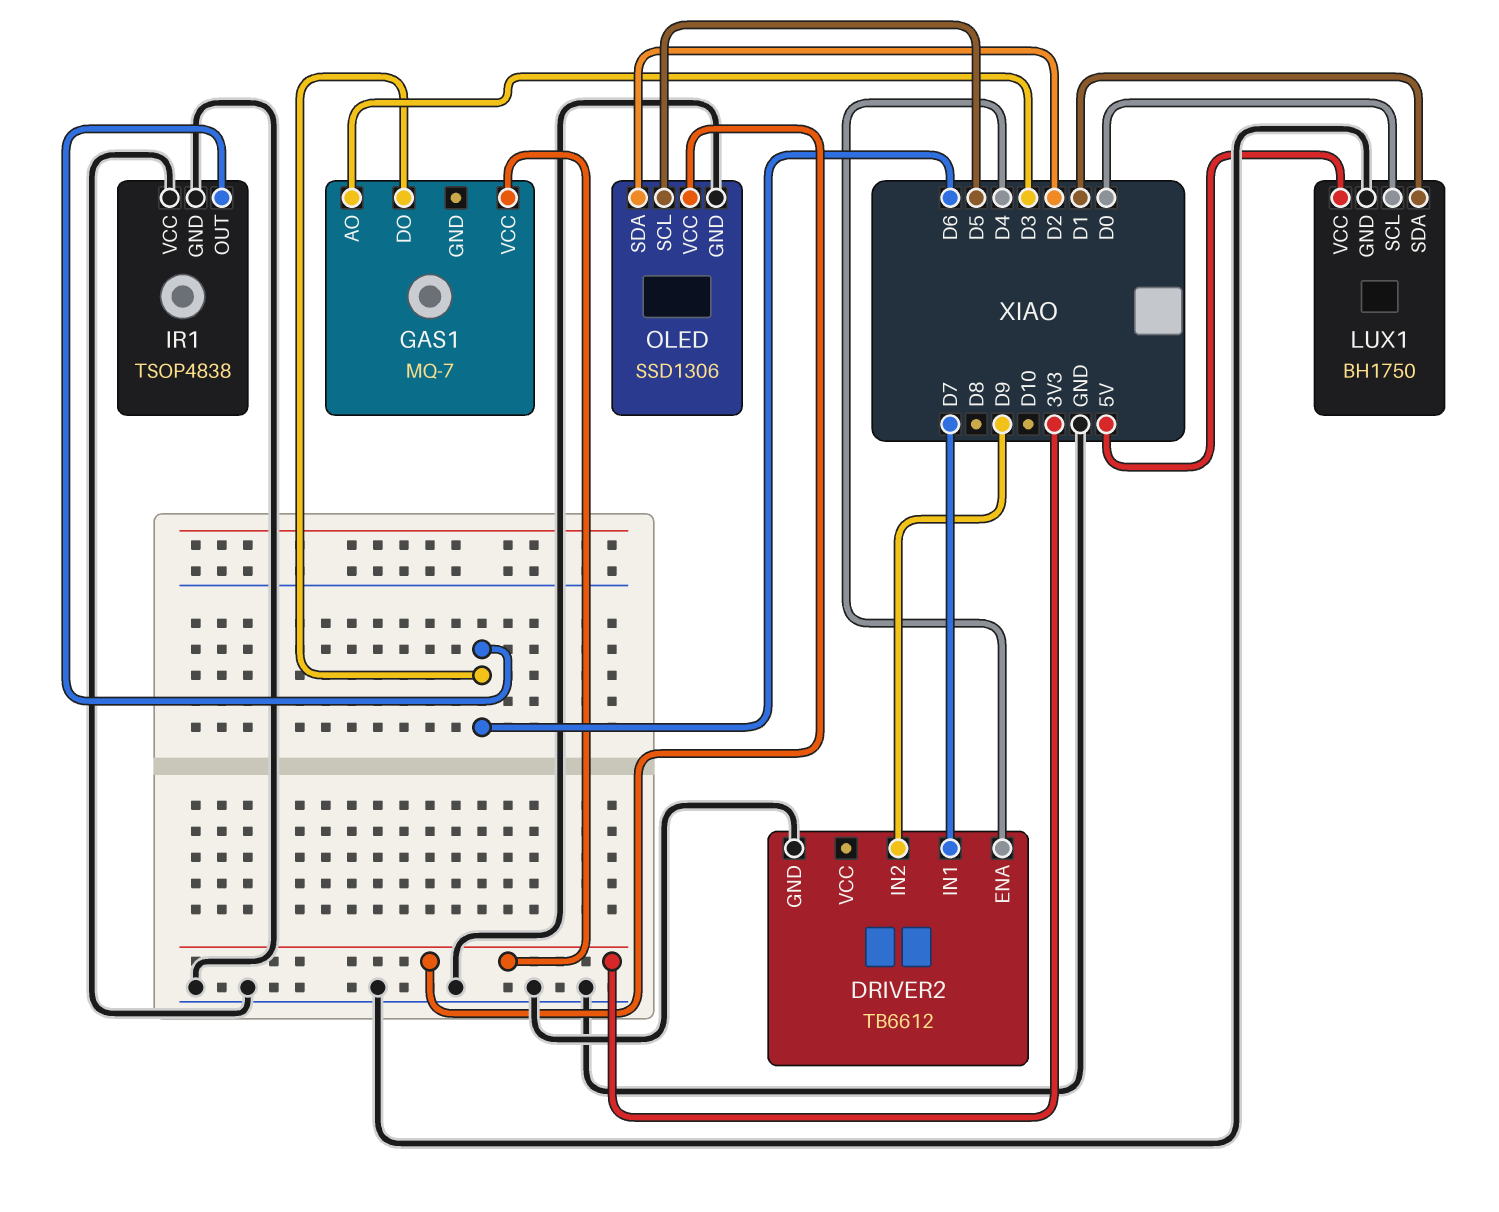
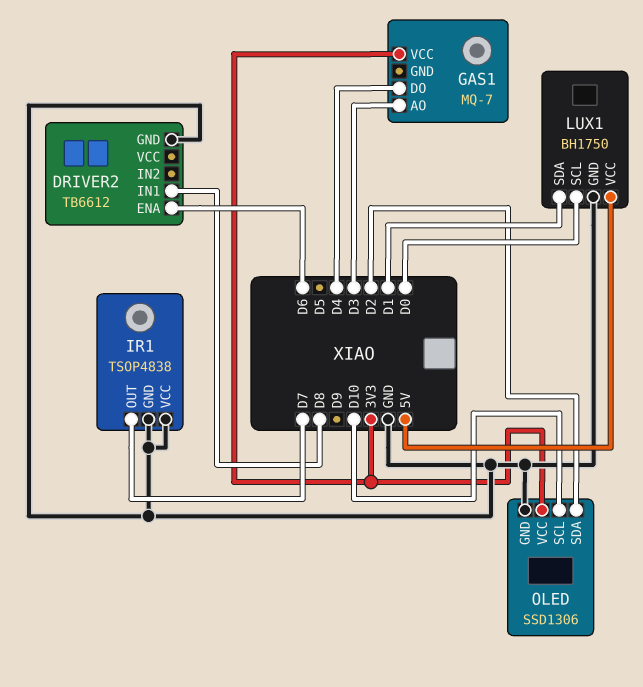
DRIVER2 pin ENA: D4 -> D6
DRIVER2 pin IN1: D7 -> D8
DRIVER2 pin IN2: D9 -> none
GAS1 pin DO: D6 -> D4
IR1 pin OUT: D6 -> D7
OLED pin SCL: D5 -> D10

